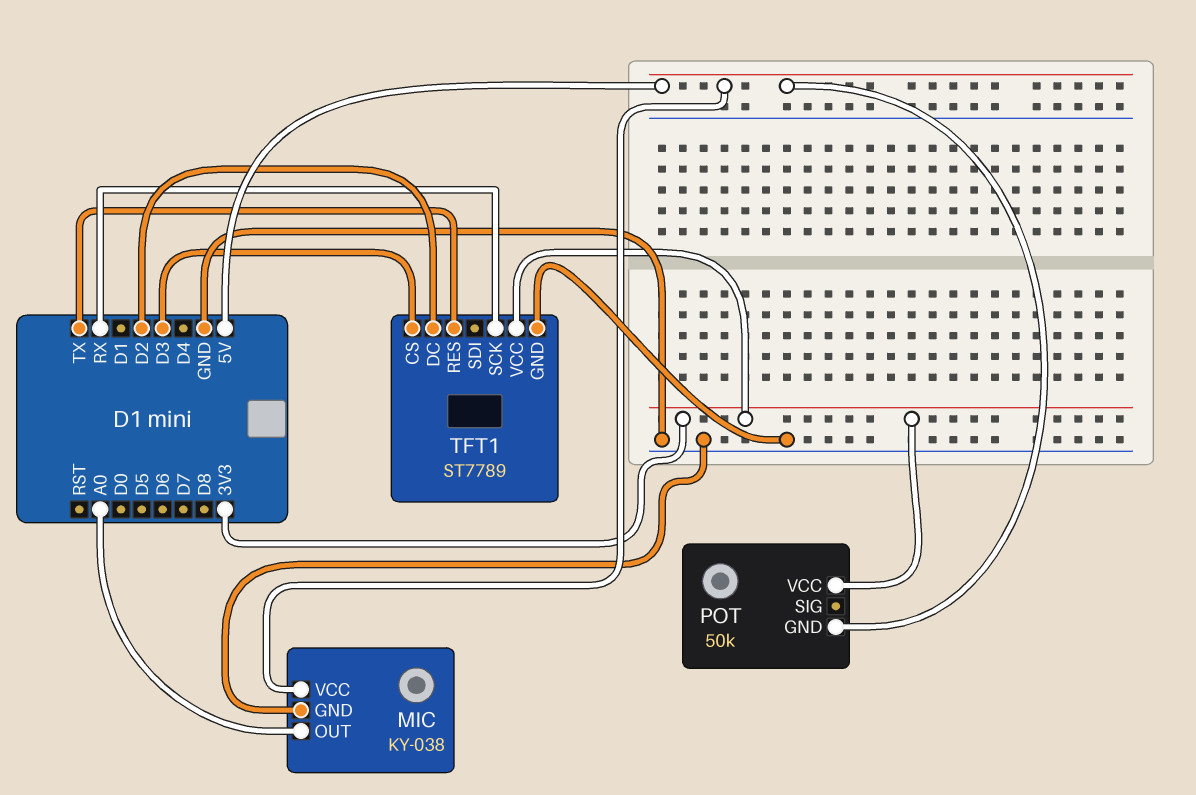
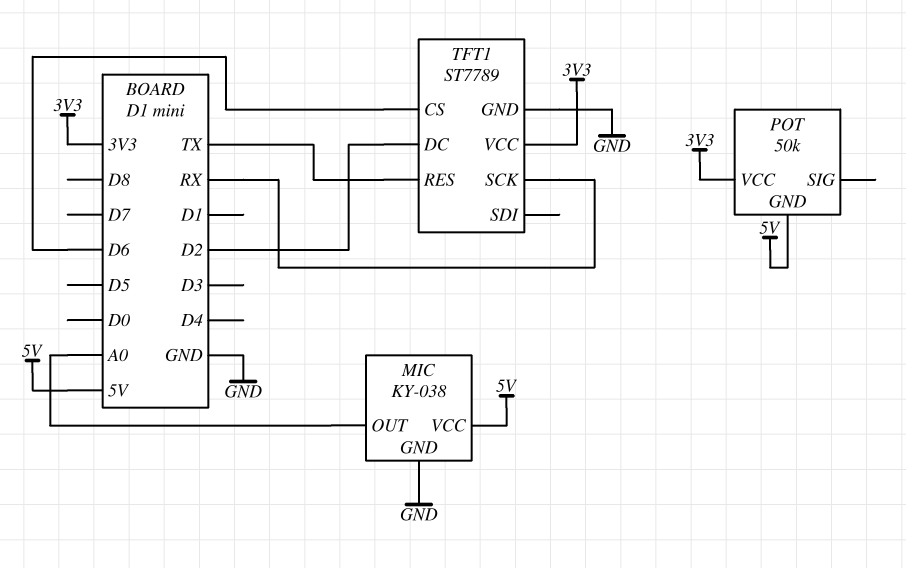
TFT1 pin CS: D3 -> D6

